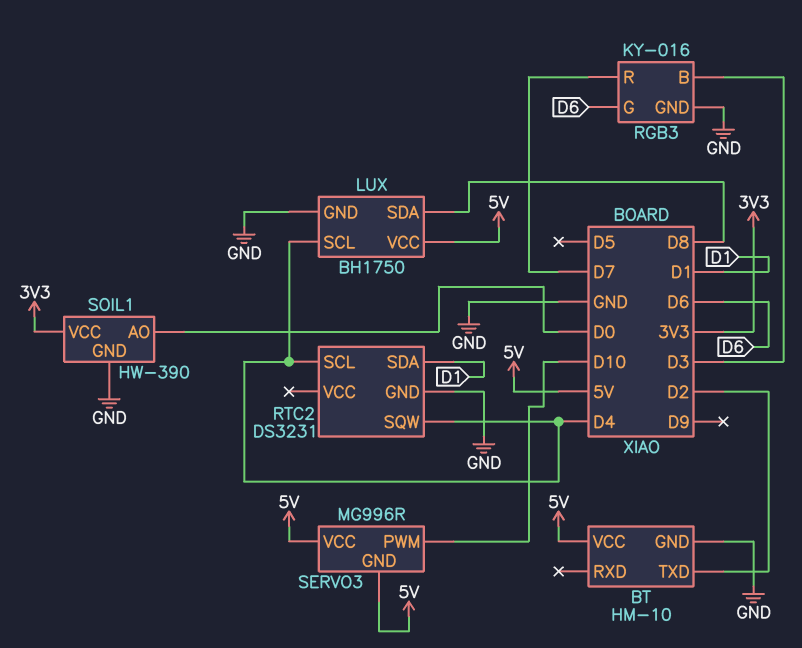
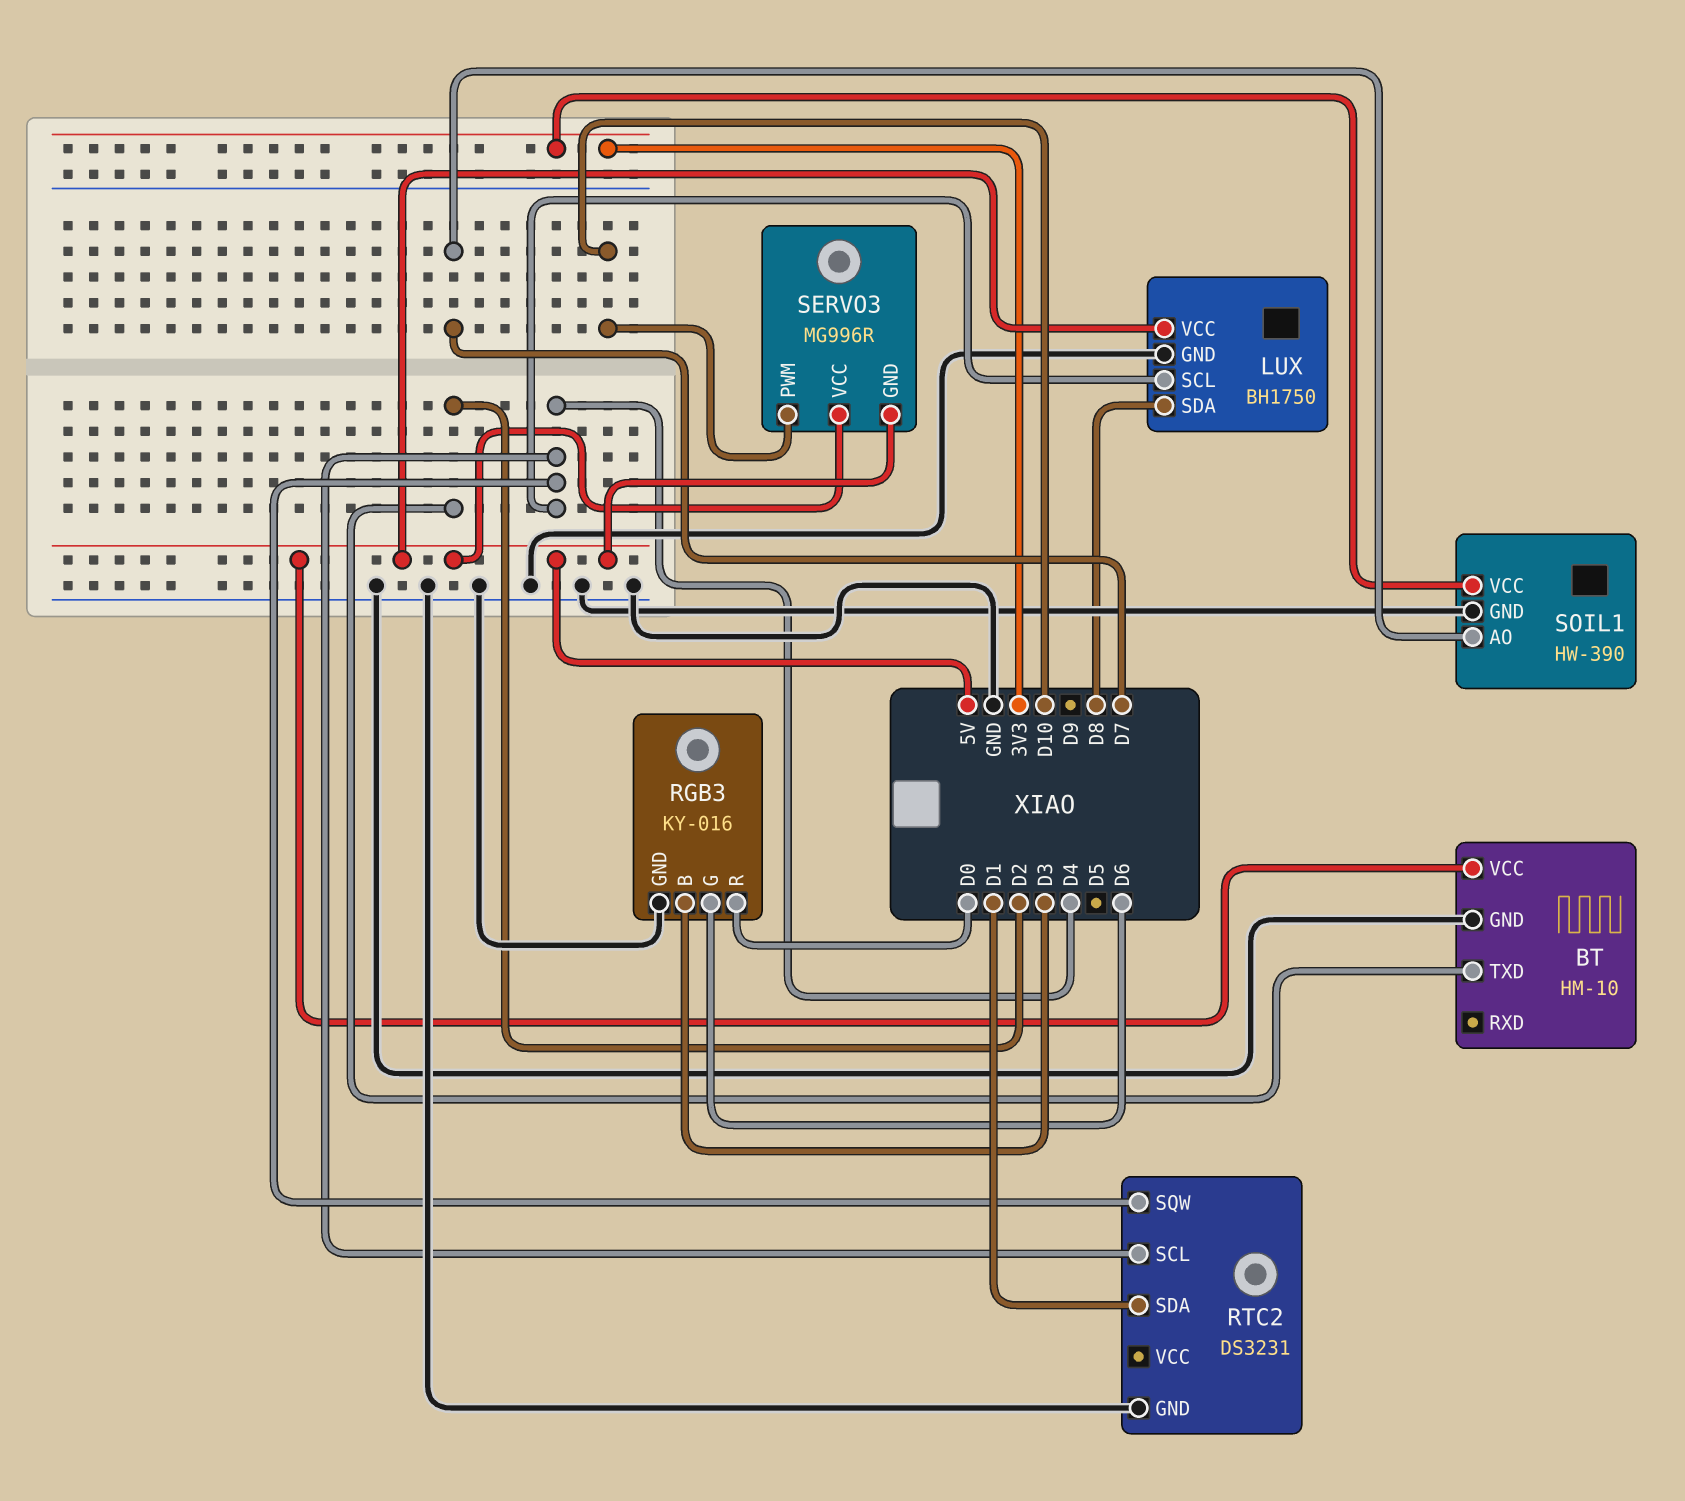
RGB3 pin R: D7 -> D0
SOIL1 pin AO: D0 -> D7

